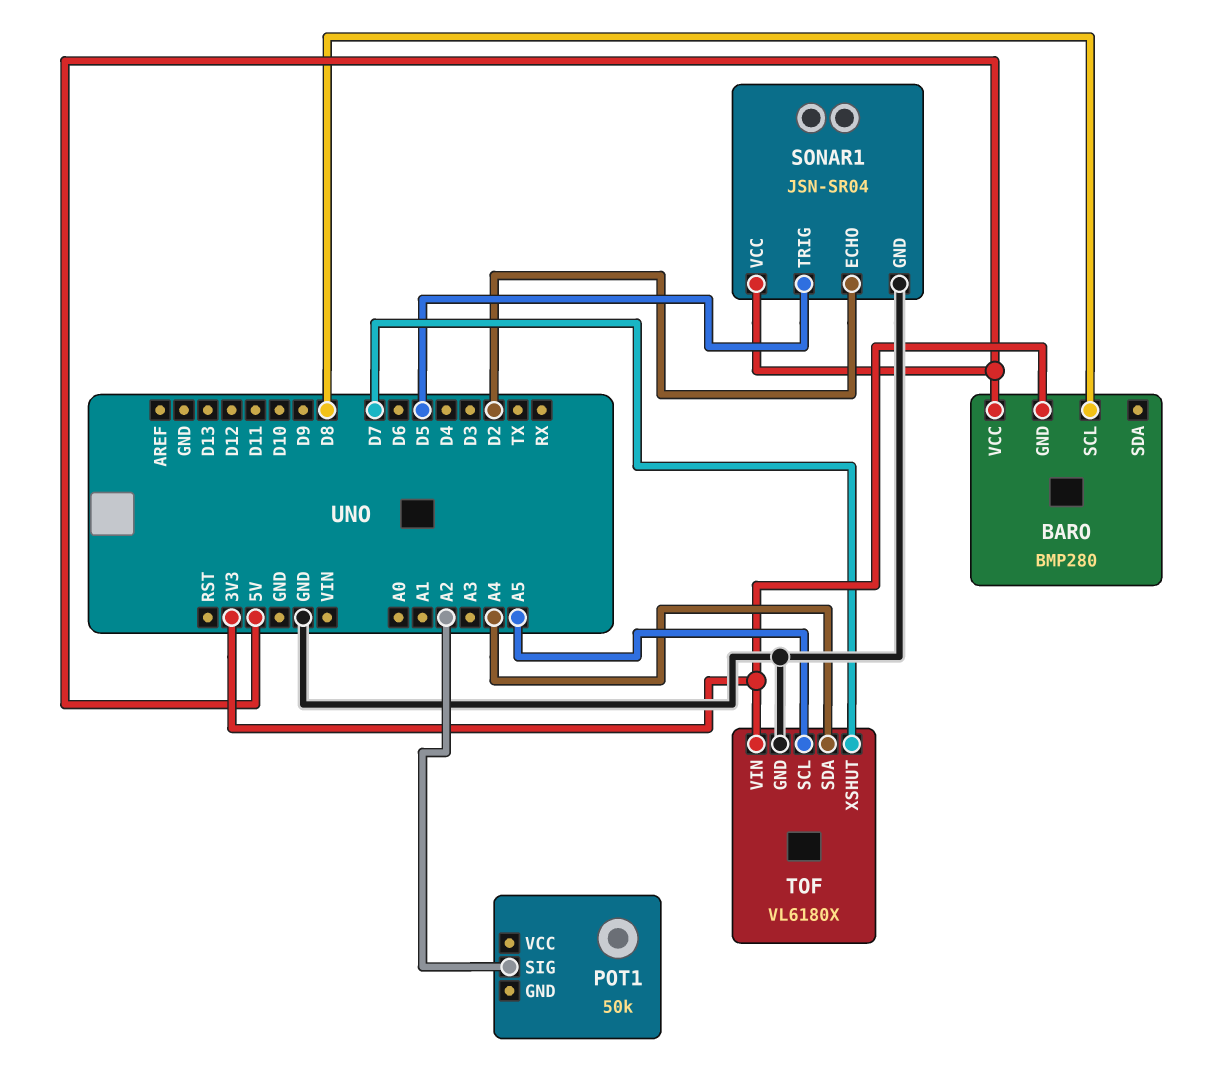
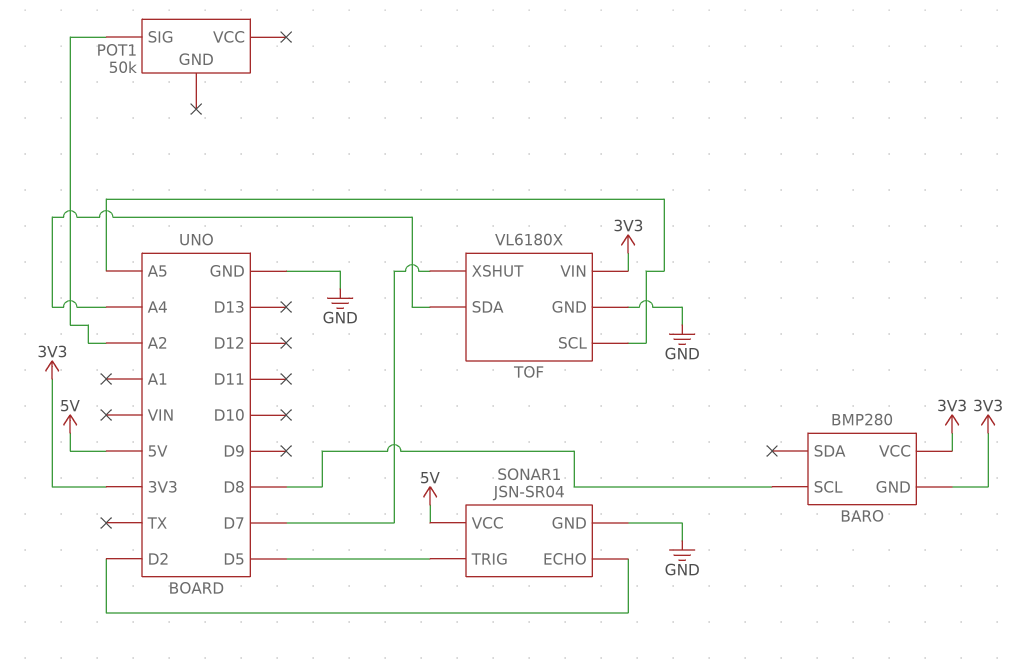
BARO pin VCC: 5V -> 3V3

